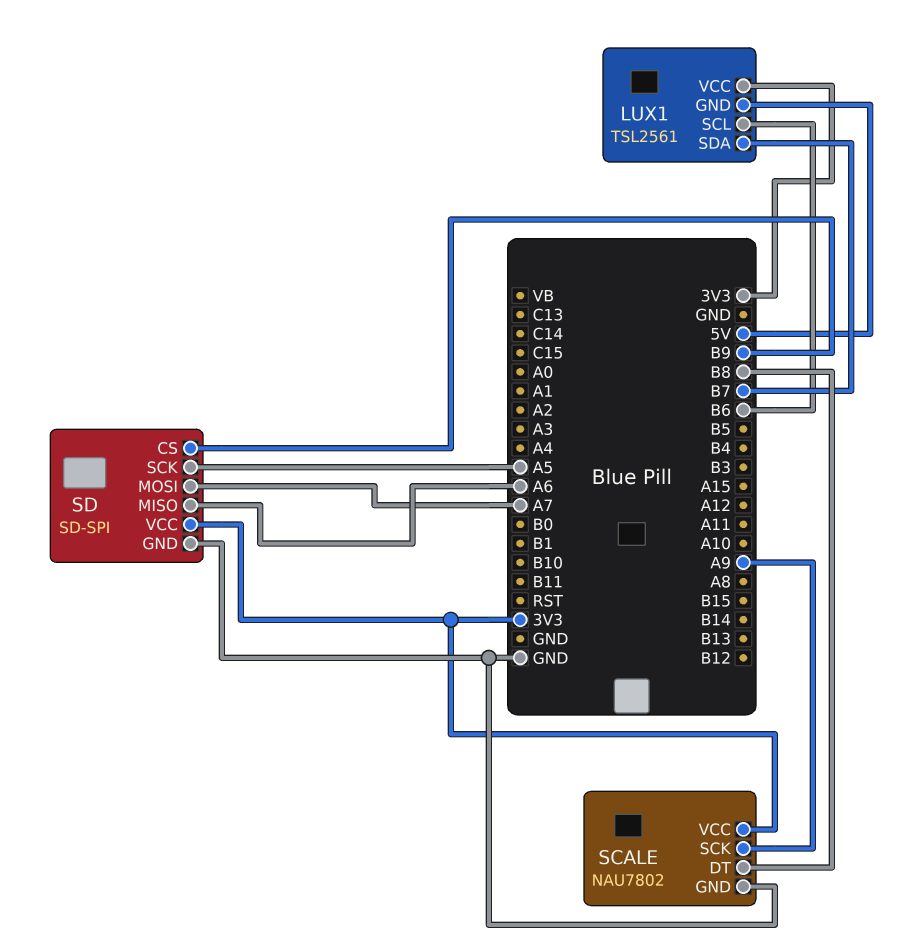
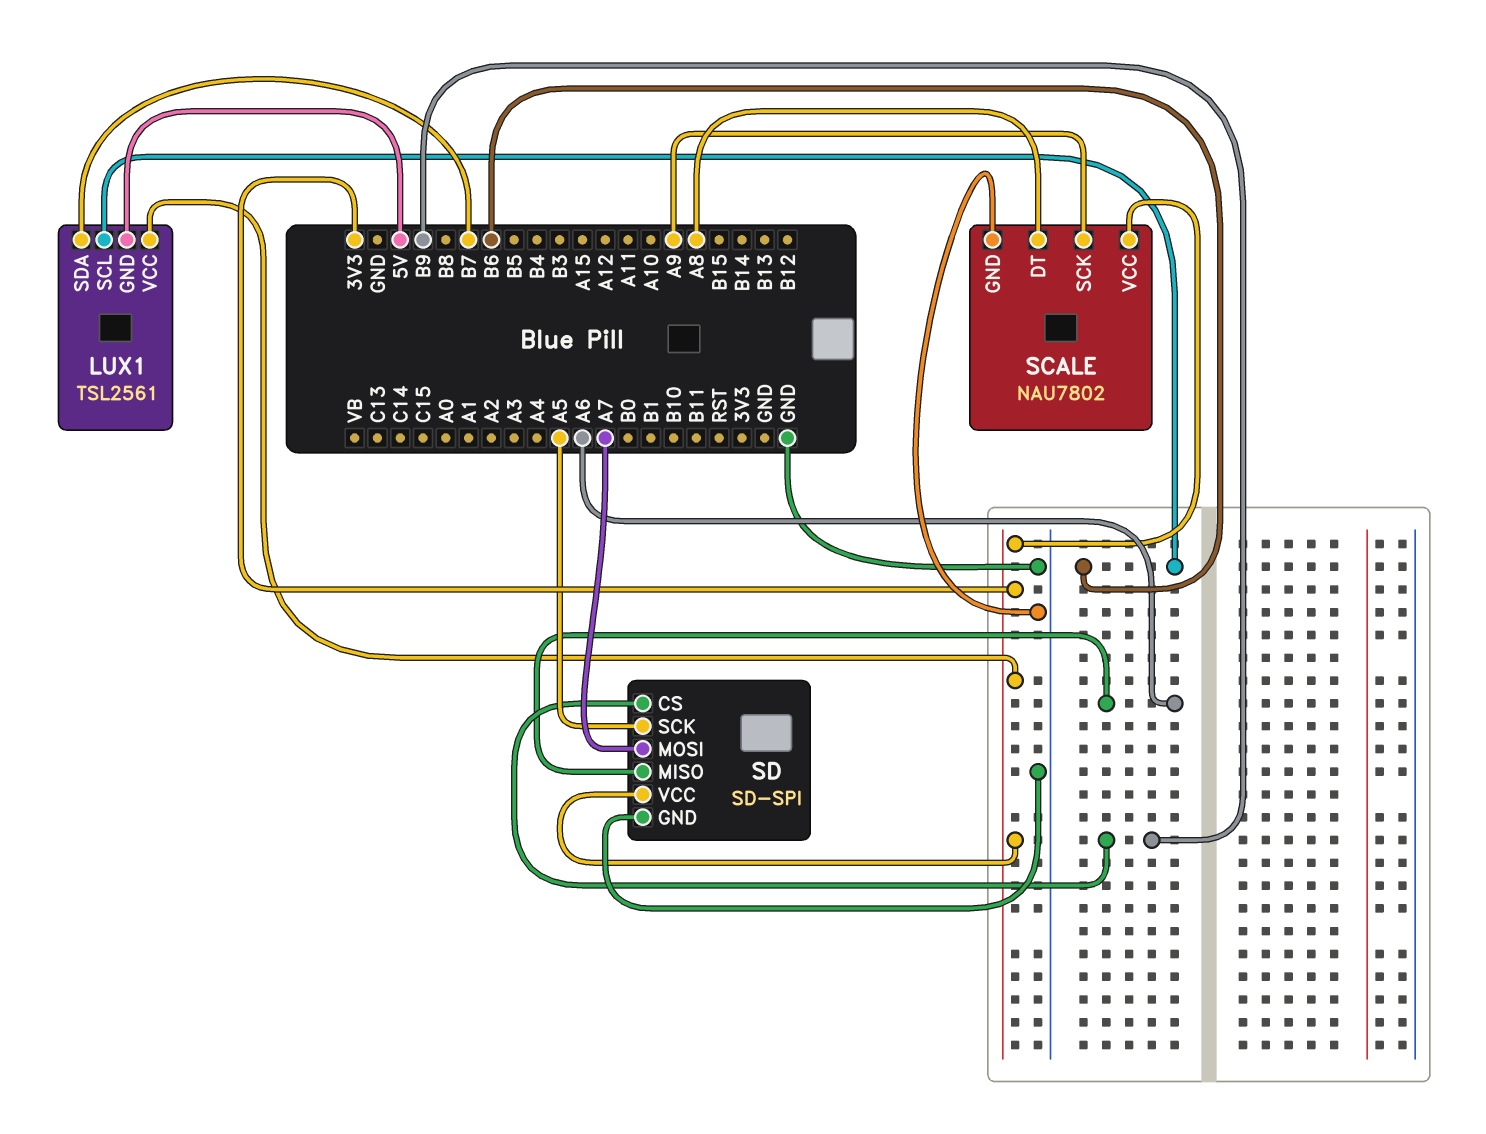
SCALE pin DT: B8 -> A8

